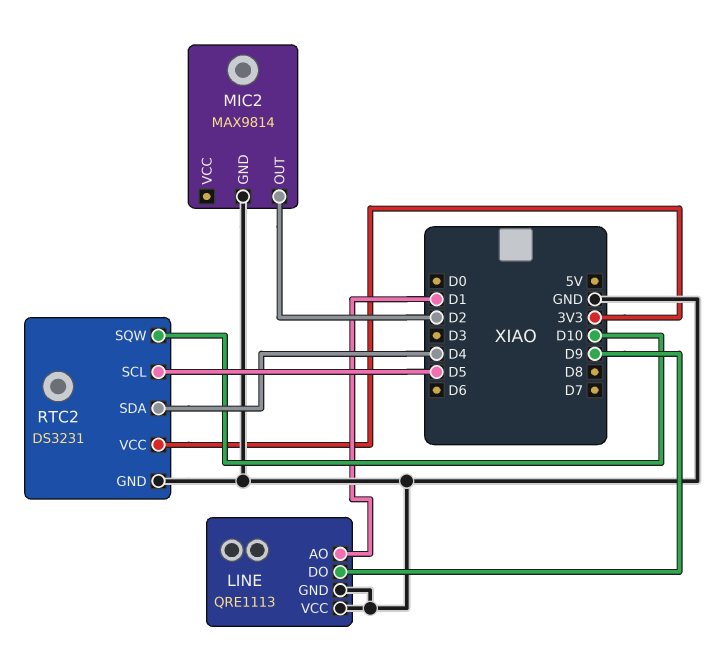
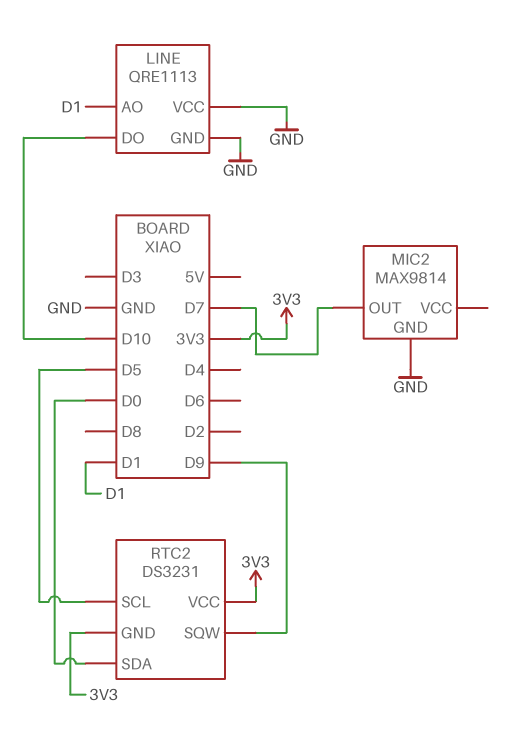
LINE pin DO: D9 -> D10
MIC2 pin OUT: D2 -> D7
RTC2 pin GND: GND -> 3V3
RTC2 pin SDA: D4 -> D0
RTC2 pin SQW: D10 -> D9

